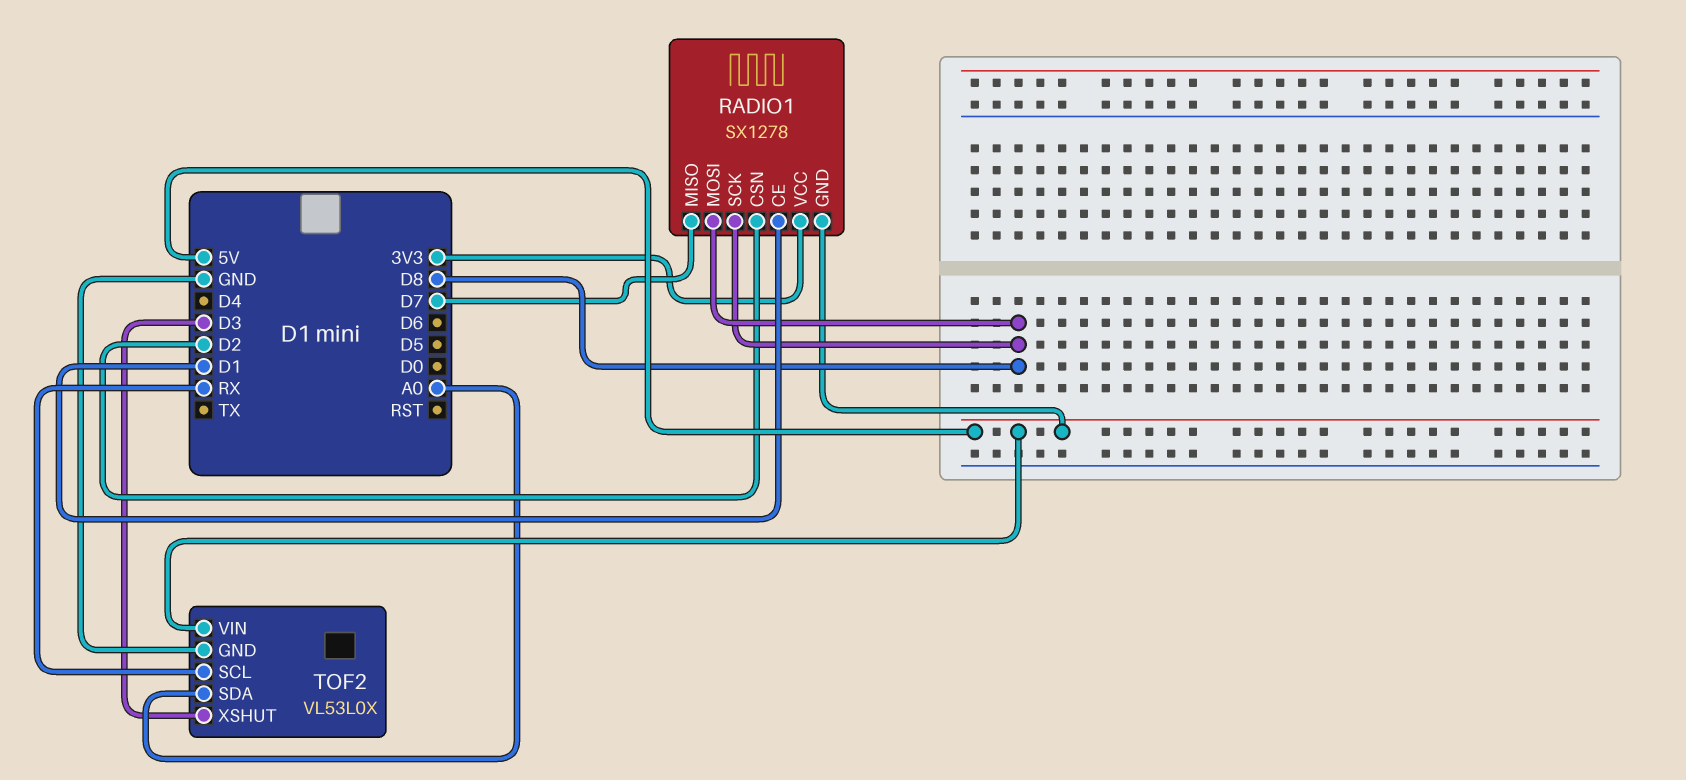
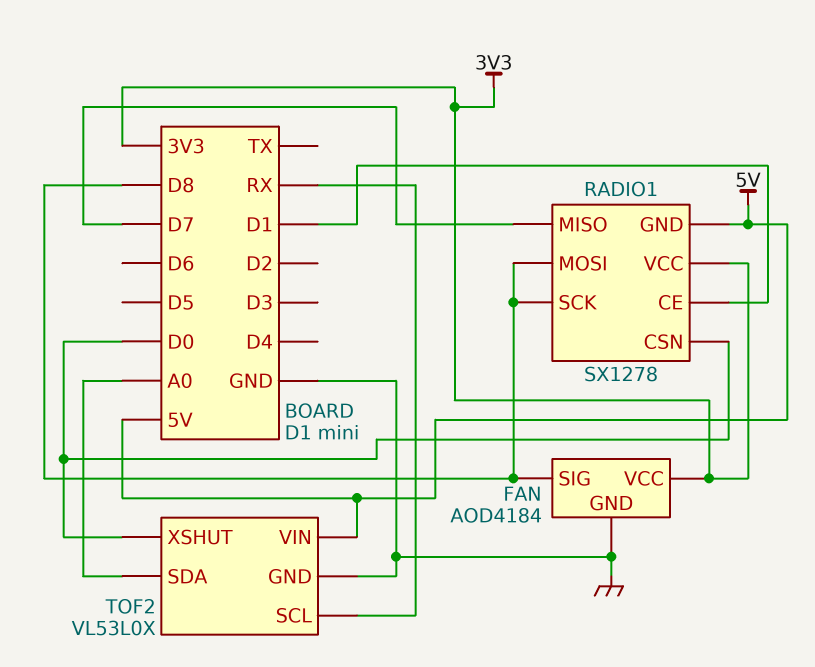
FAN: none -> AOD4184
FAN pin GND: none -> GND
FAN pin SIG: none -> D8
FAN pin VCC: none -> 3V3
RADIO1 pin CSN: D2 -> D0
TOF2 pin XSHUT: D3 -> D0

